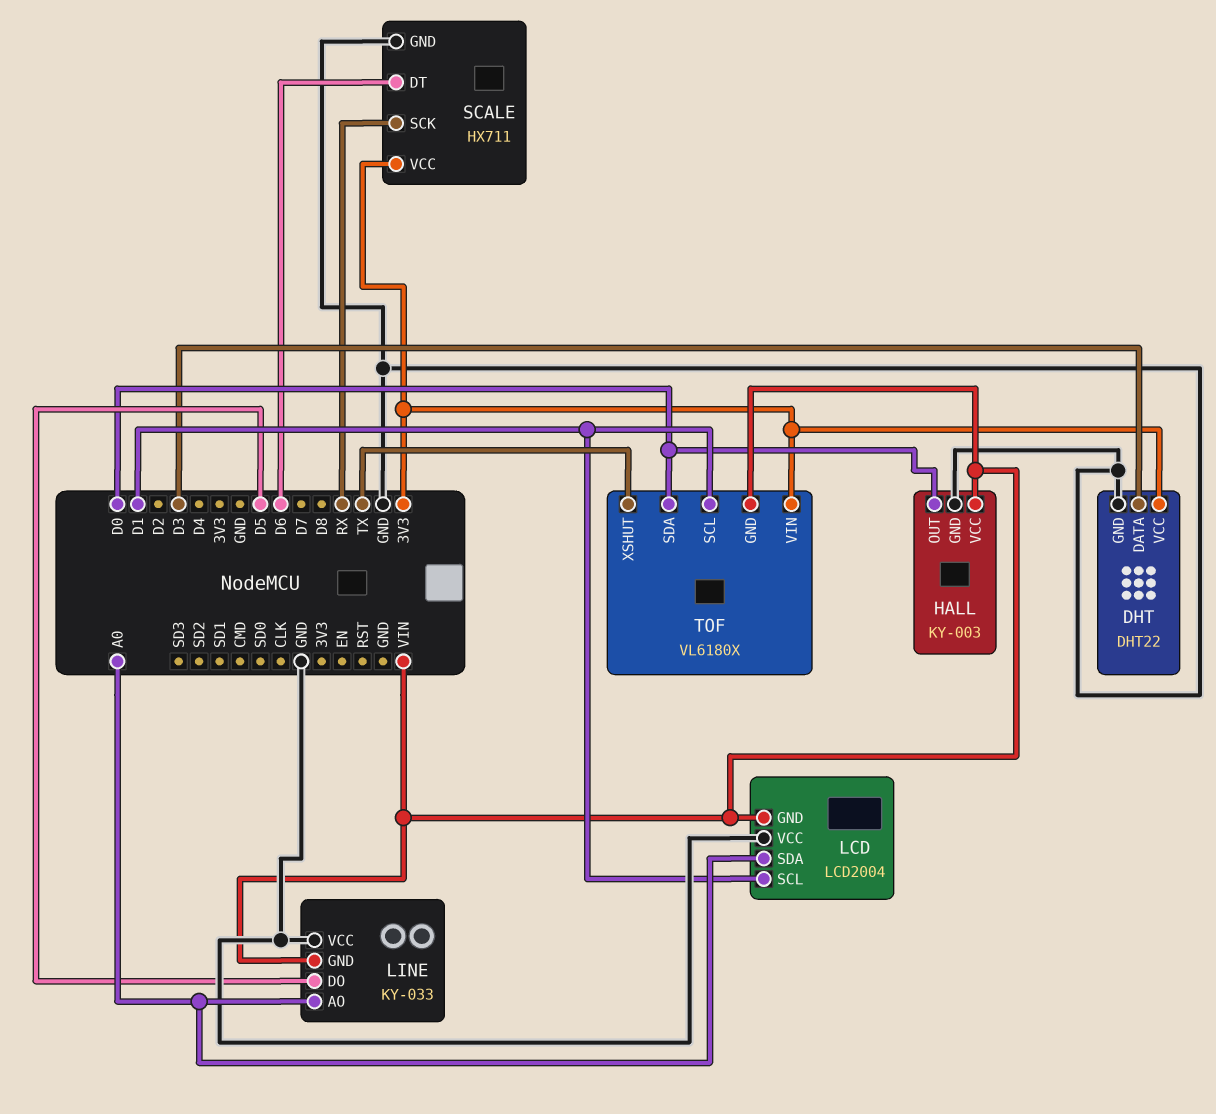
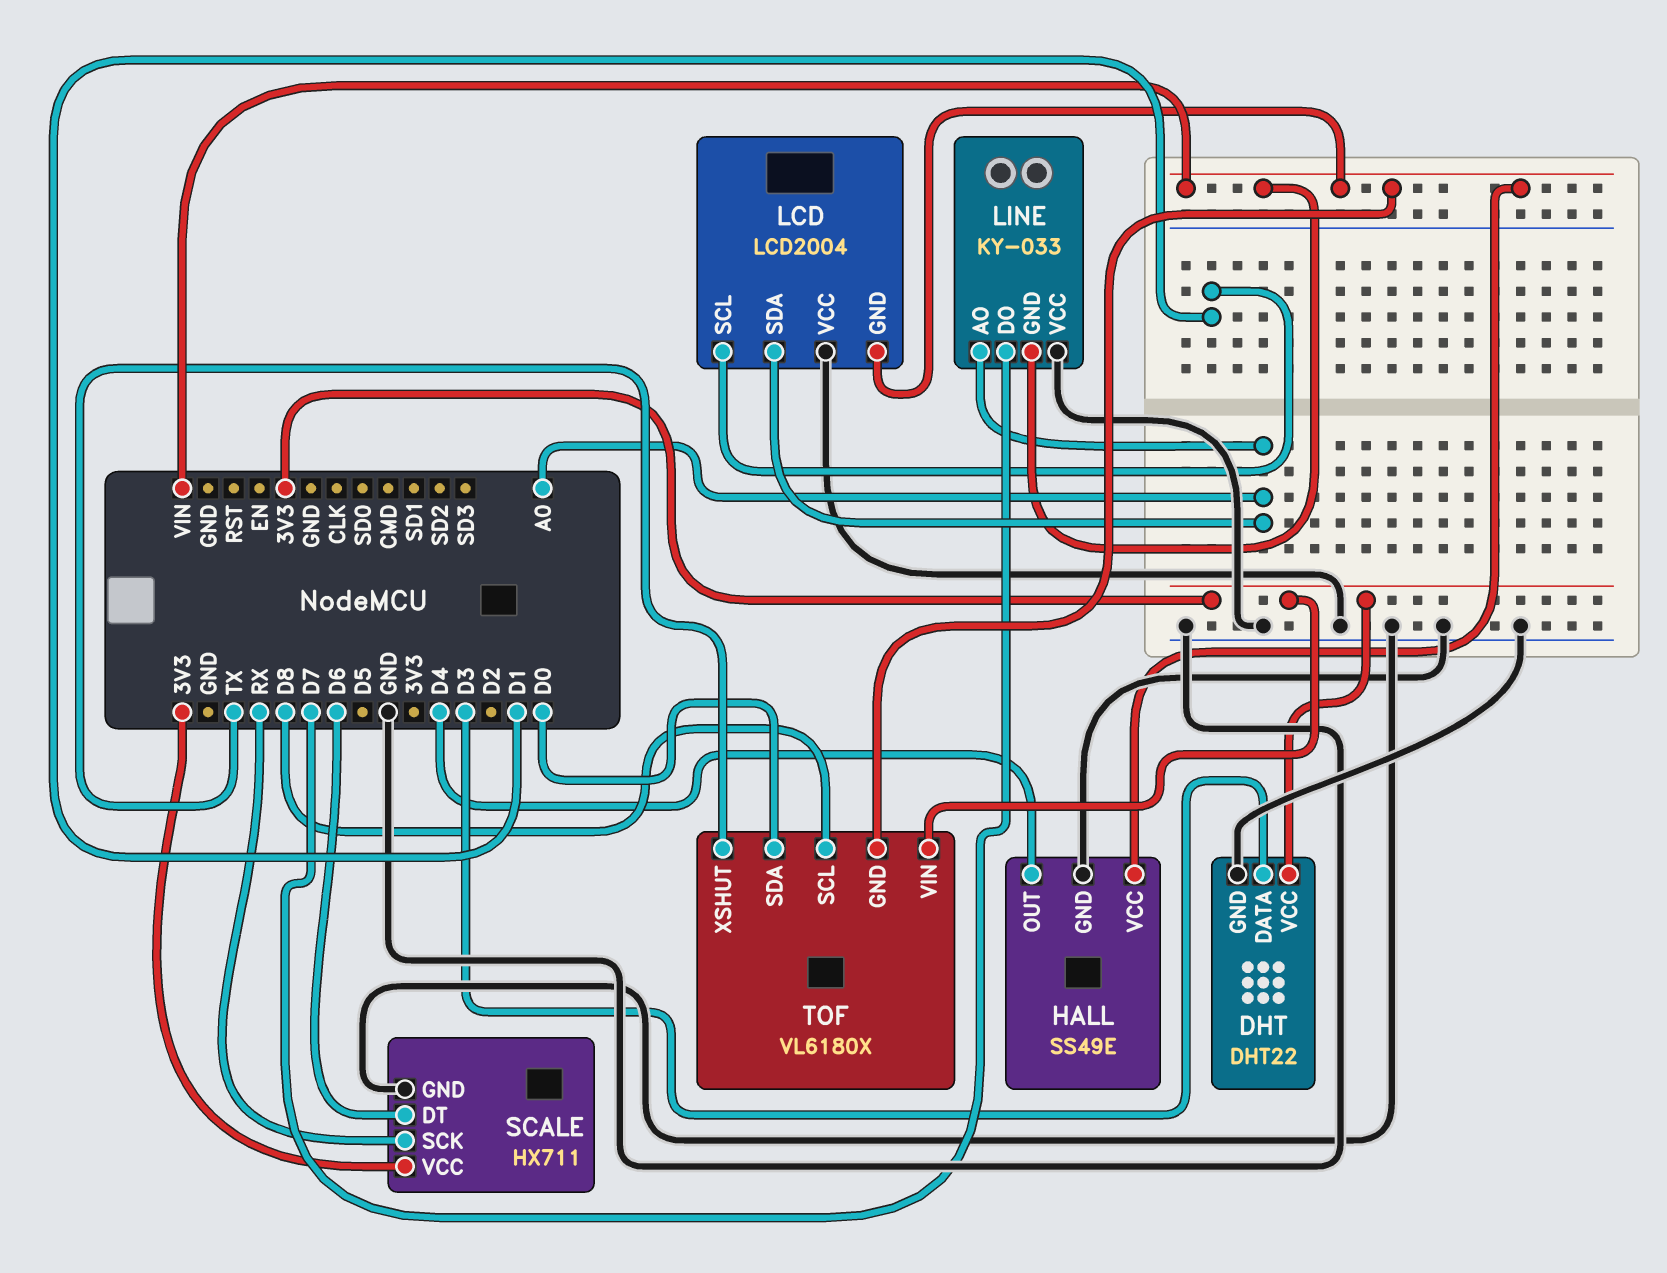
HALL: KY-003 -> SS49E
HALL pin OUT: D0 -> D4
LINE pin DO: D5 -> D7
TOF pin SCL: D1 -> D8

